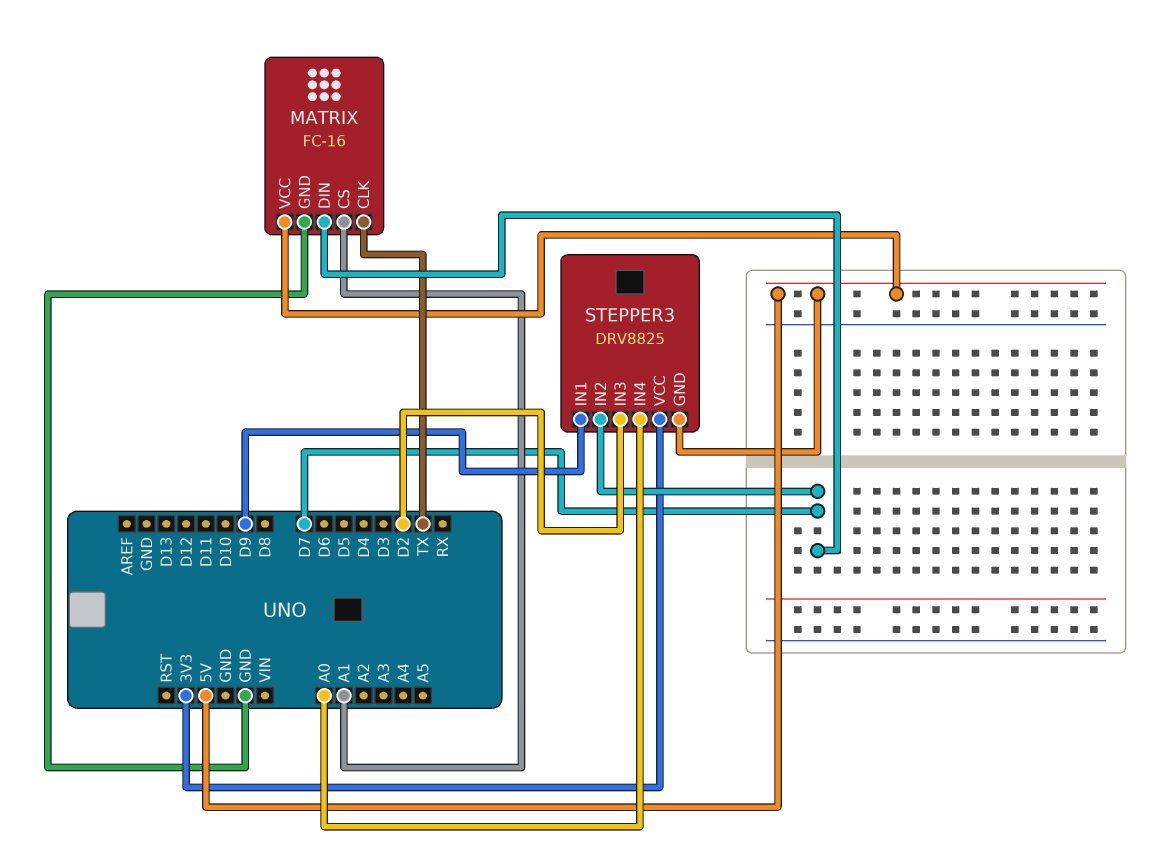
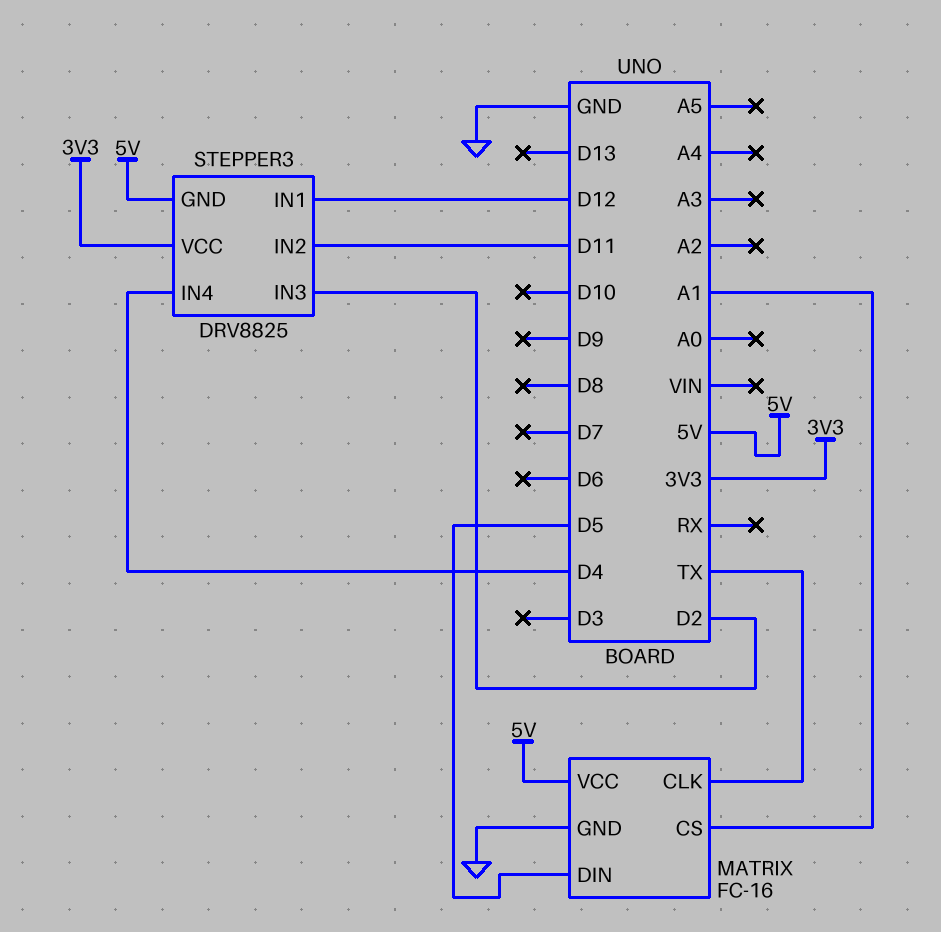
MATRIX pin DIN: D7 -> D5
STEPPER3 pin IN1: D9 -> D12
STEPPER3 pin IN2: D7 -> D11
STEPPER3 pin IN4: A0 -> D4

